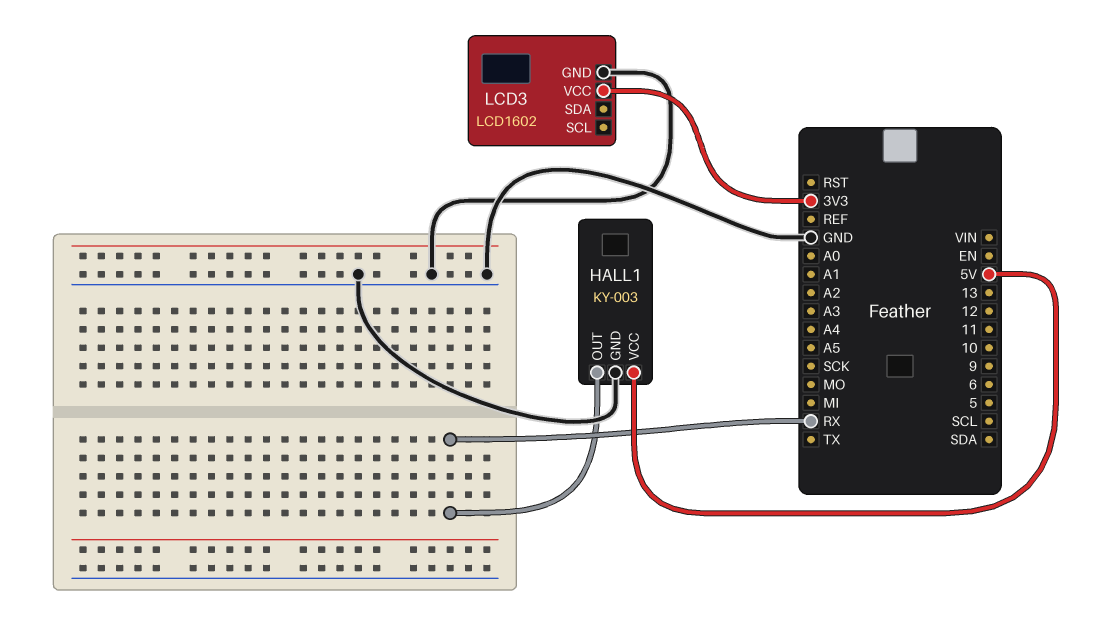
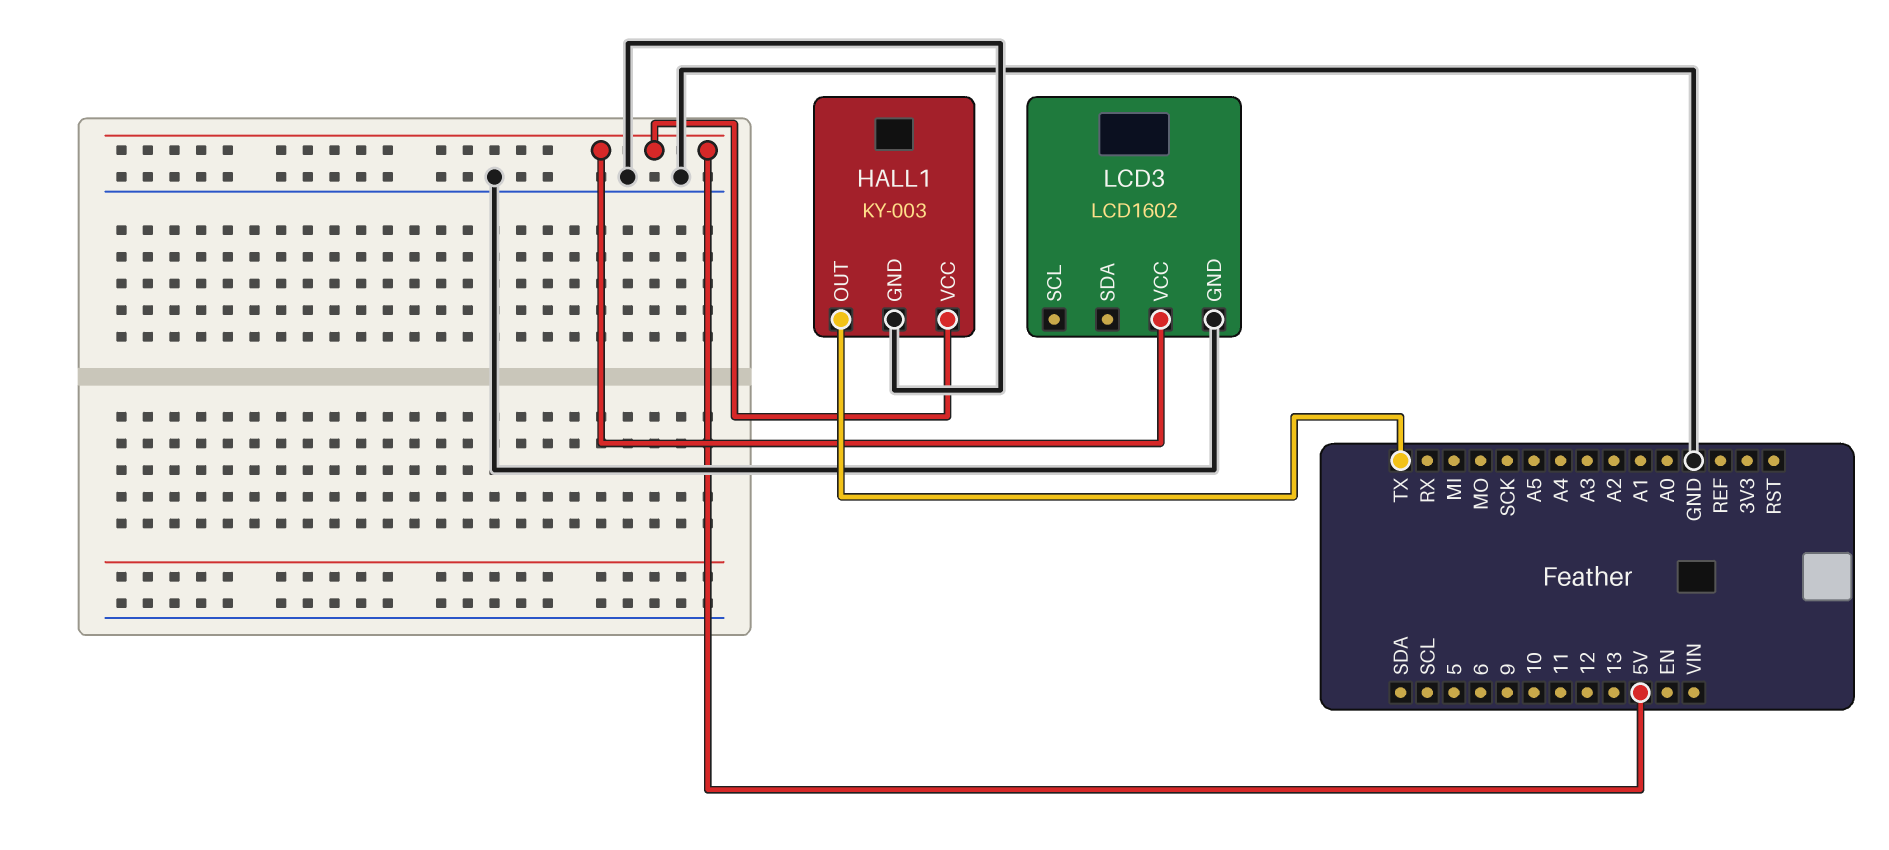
HALL1 pin OUT: RX -> TX
LCD3 pin VCC: 3V3 -> 5V

